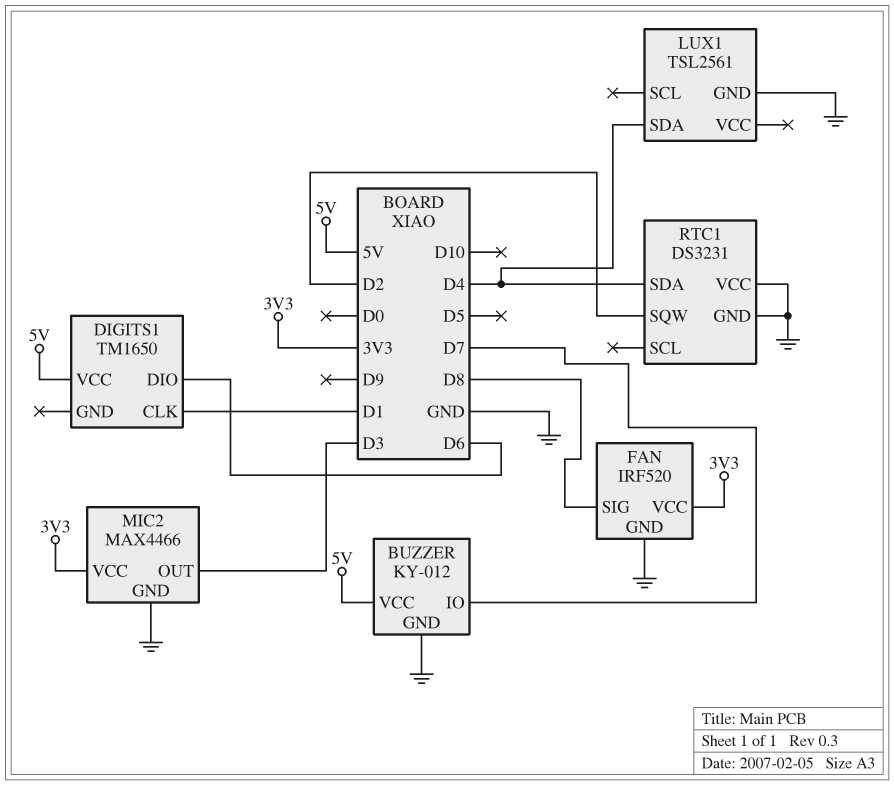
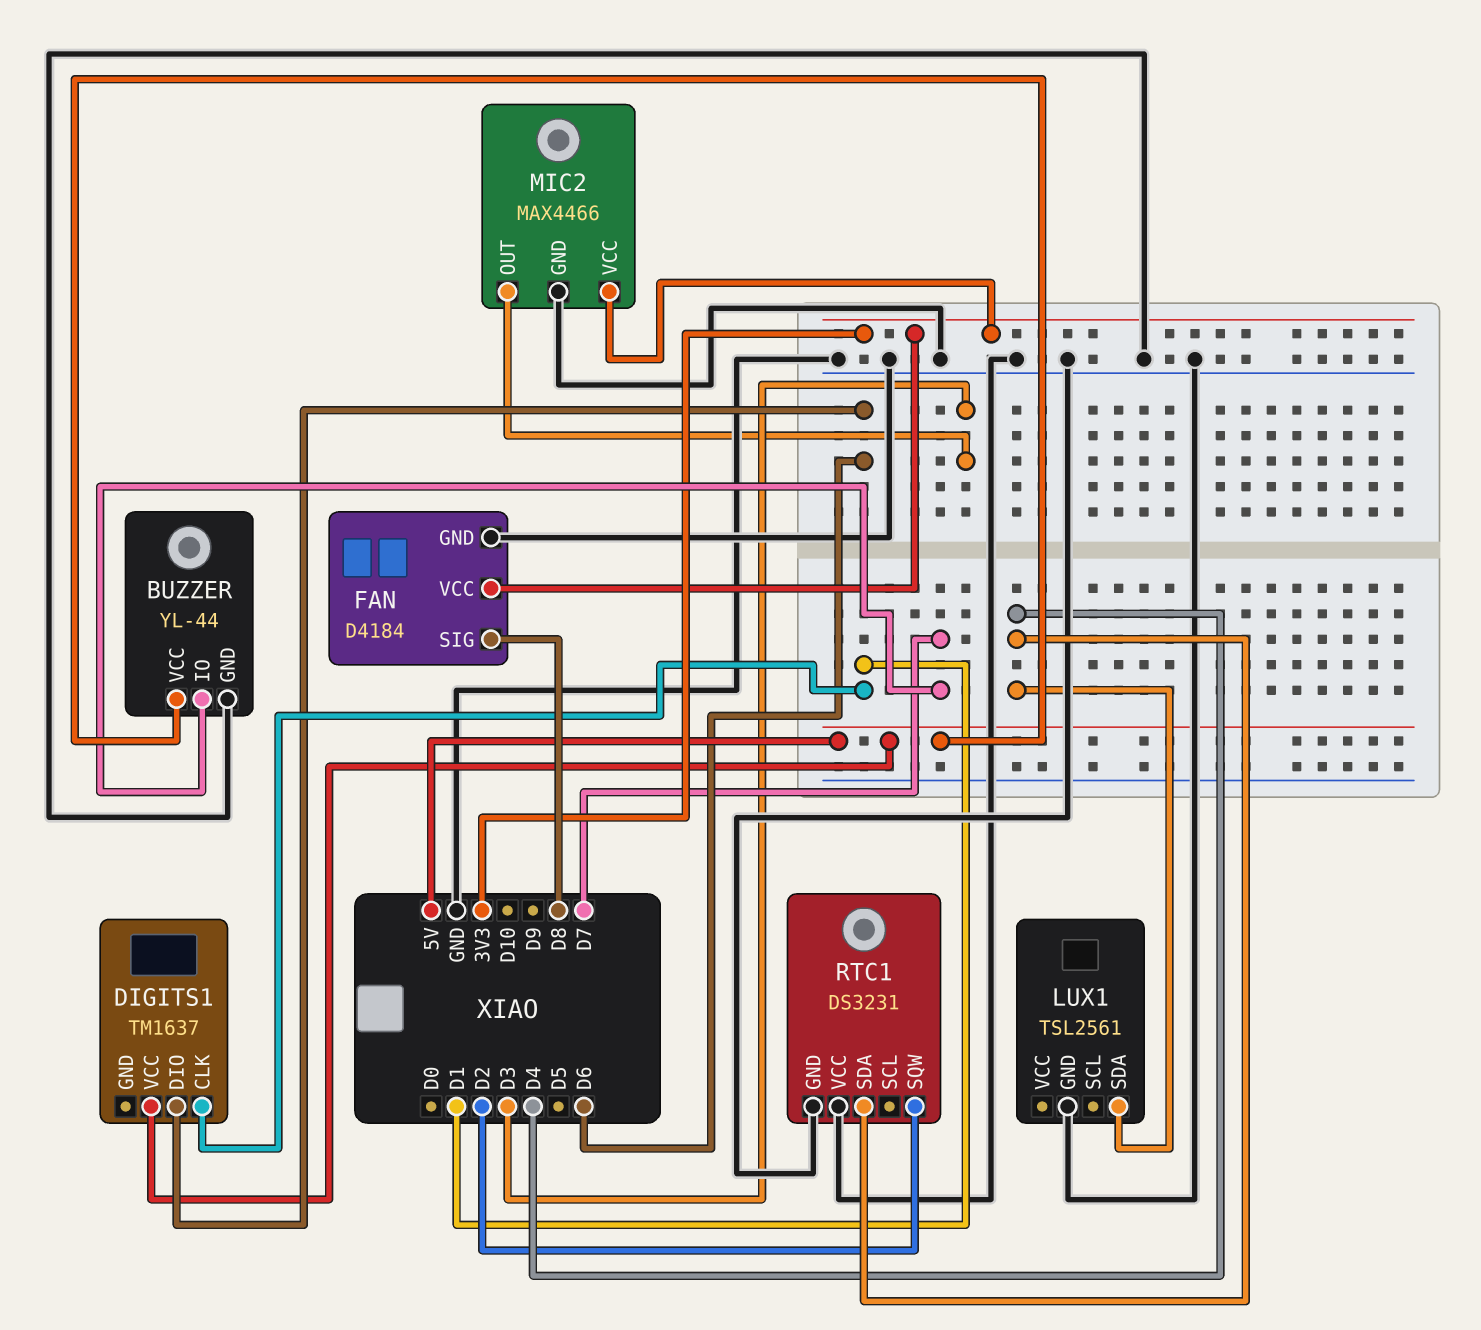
BUZZER: KY-012 -> YL-44
DIGITS1: TM1650 -> TM1637
FAN: IRF520 -> D4184

